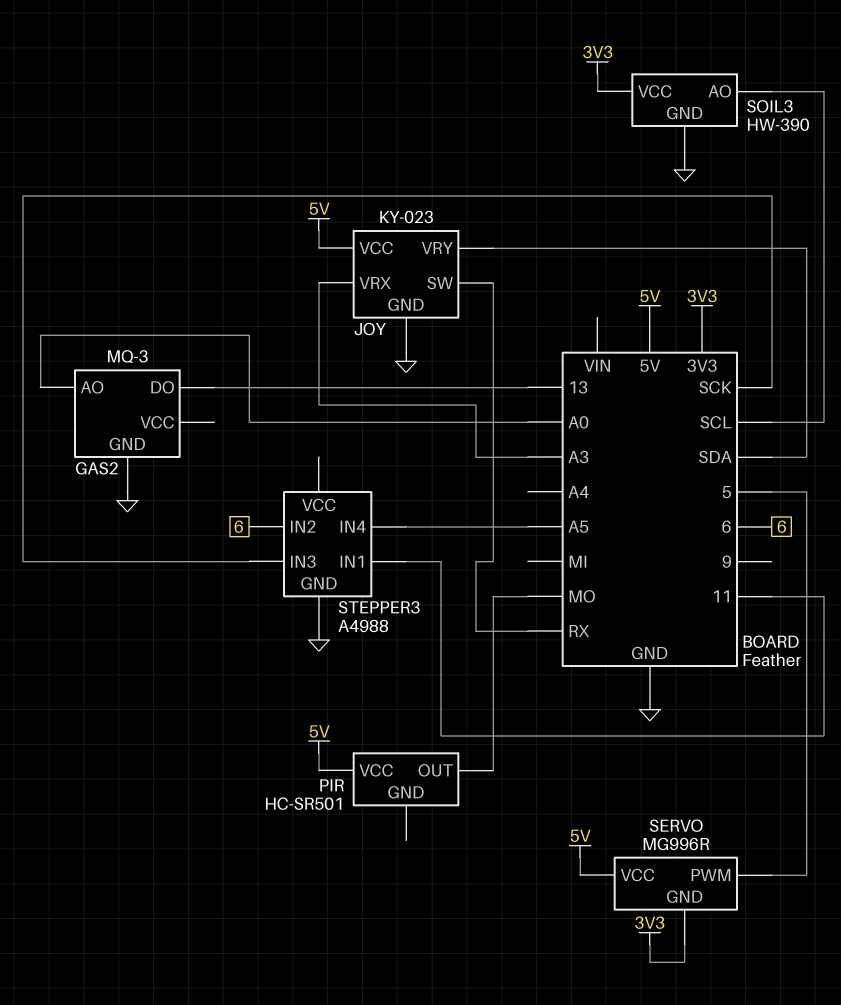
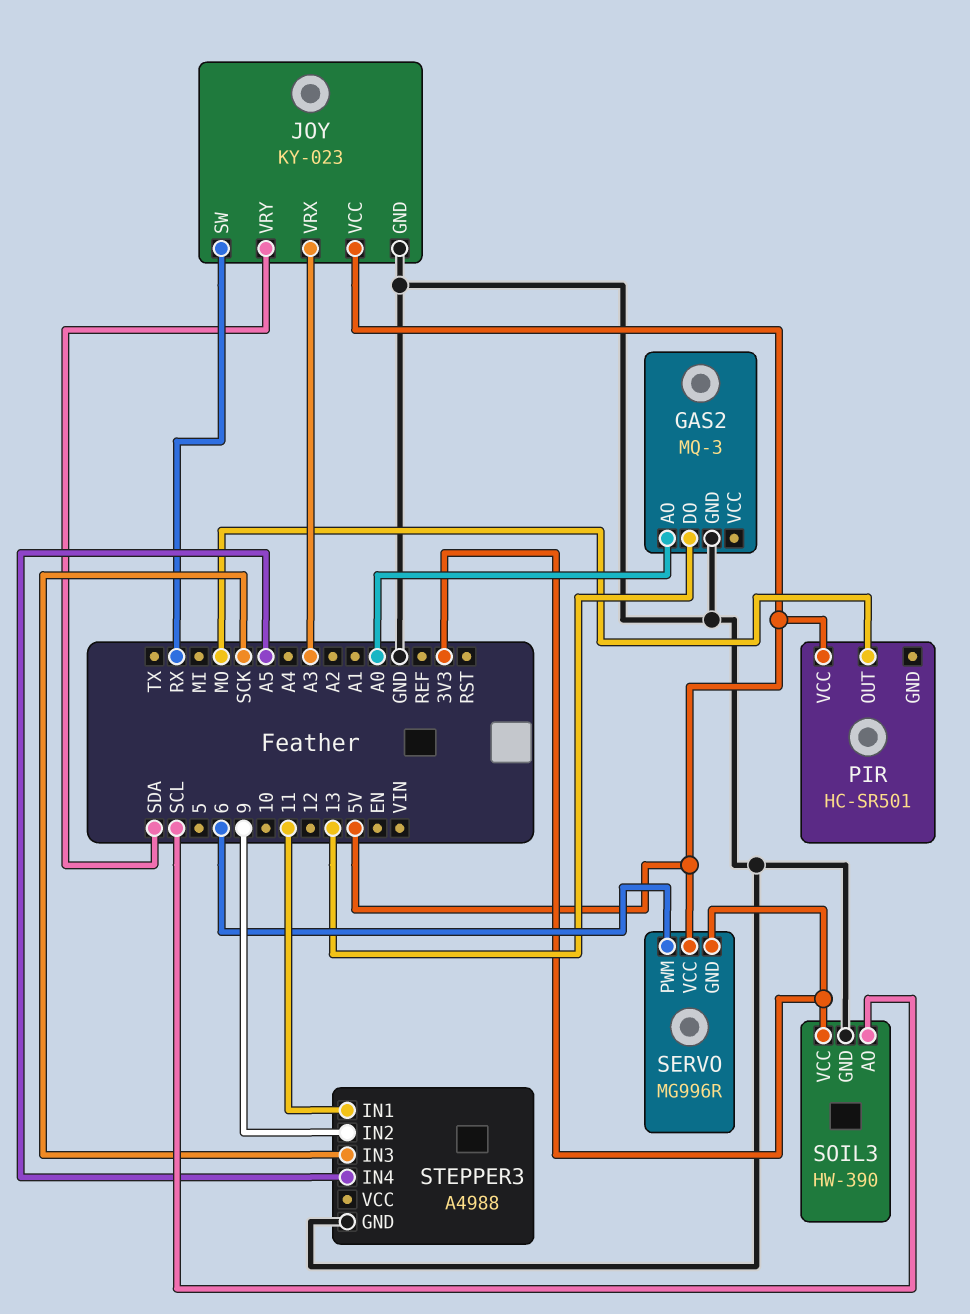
SERVO pin PWM: 5 -> 6
STEPPER3 pin IN2: 6 -> 9

